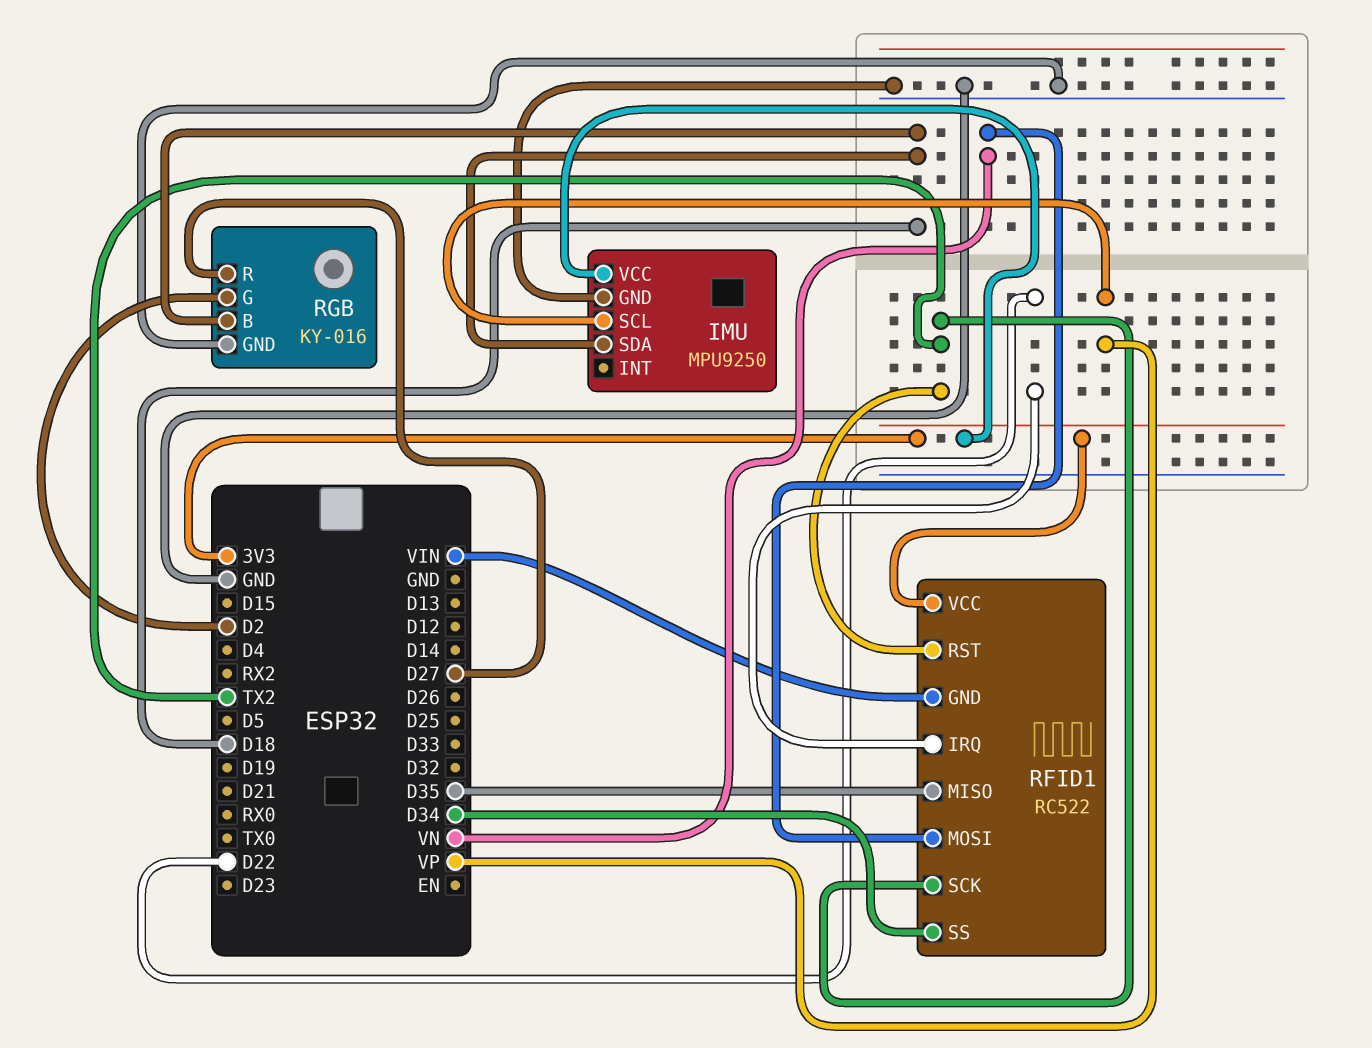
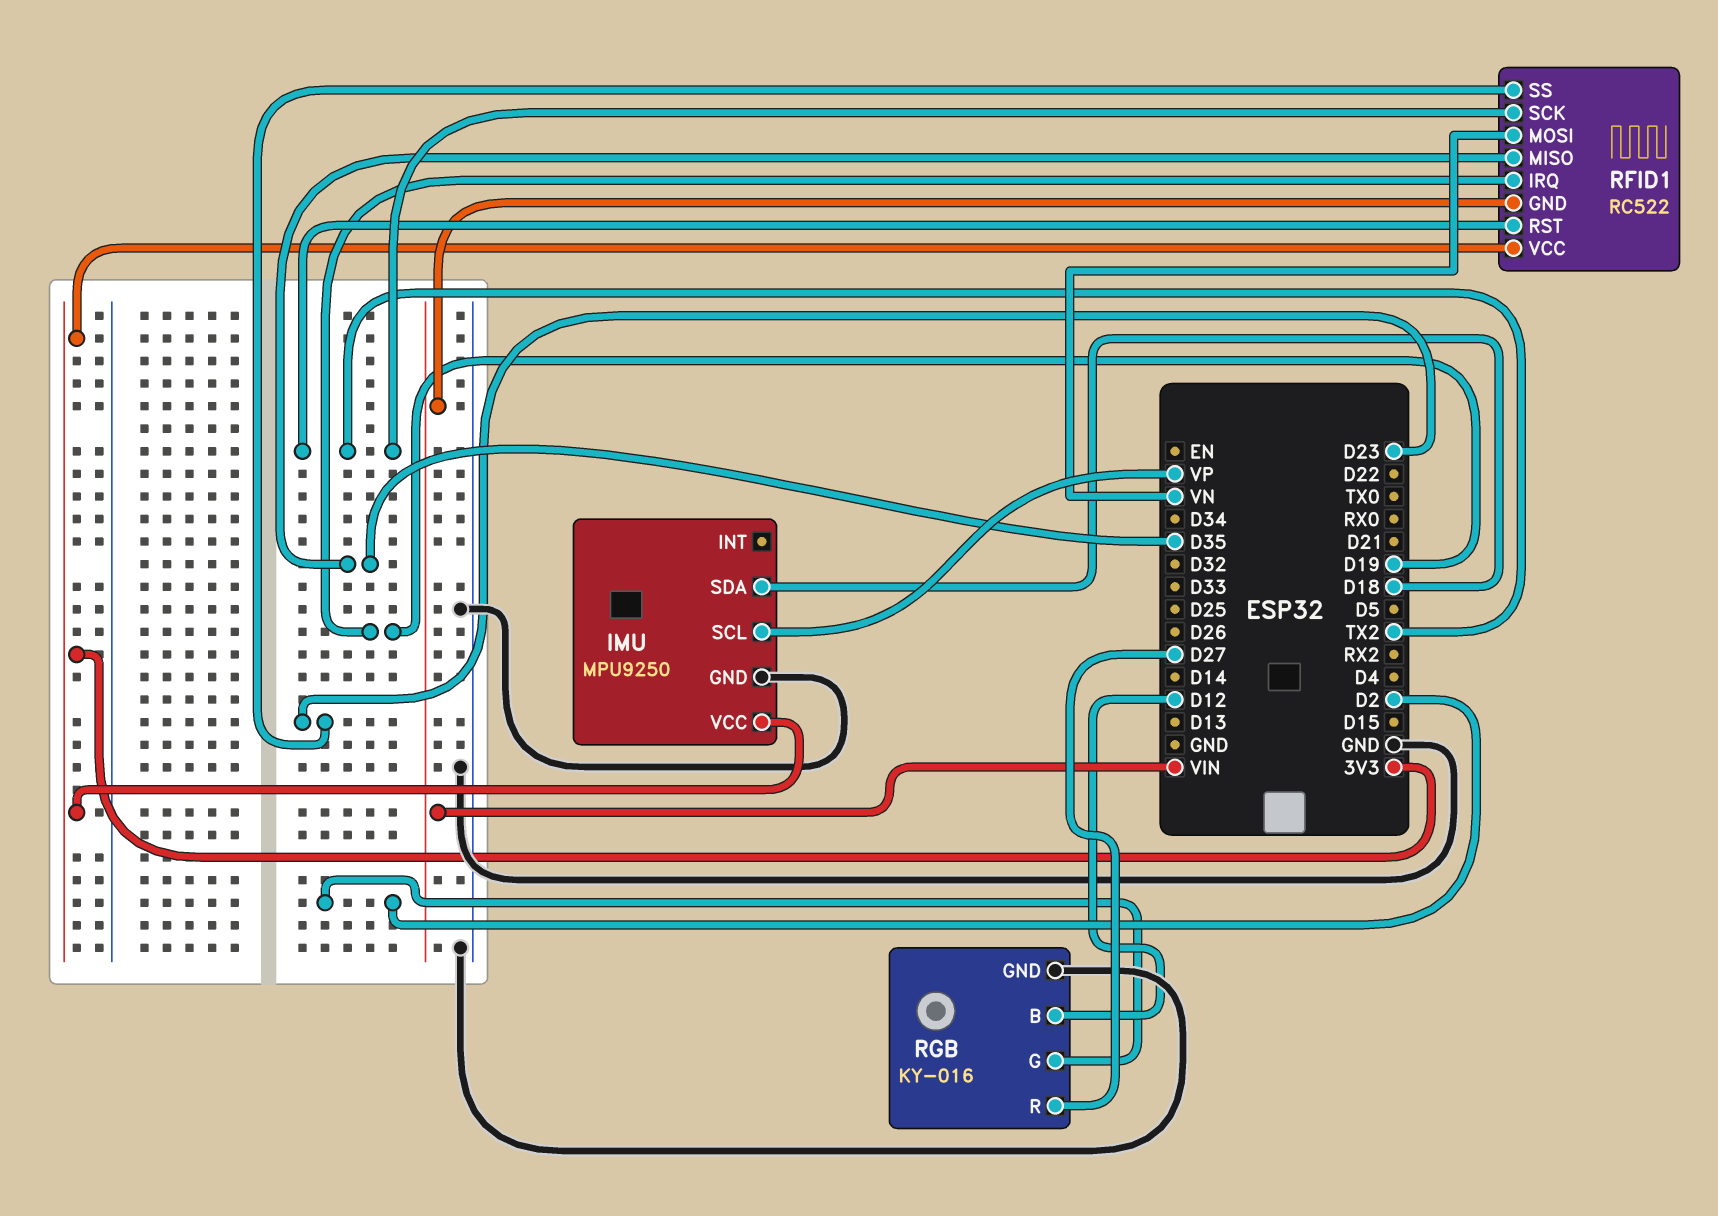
RFID1 pin IRQ: D22 -> D19
RFID1 pin SS: D34 -> D23
RGB pin B: D18 -> D12

